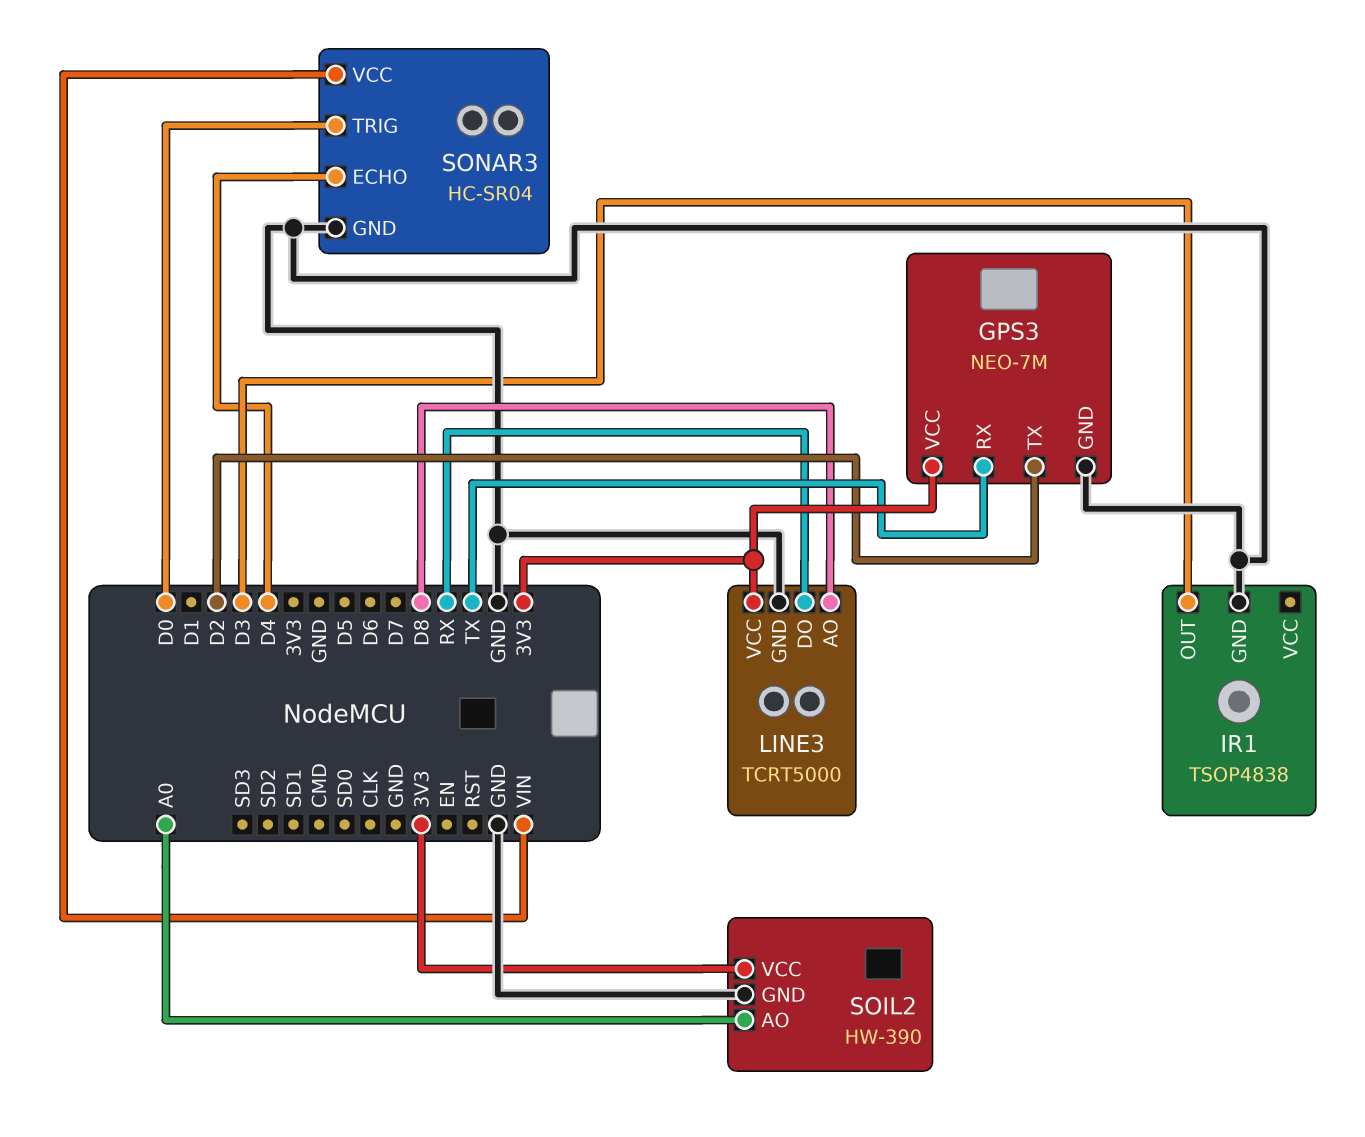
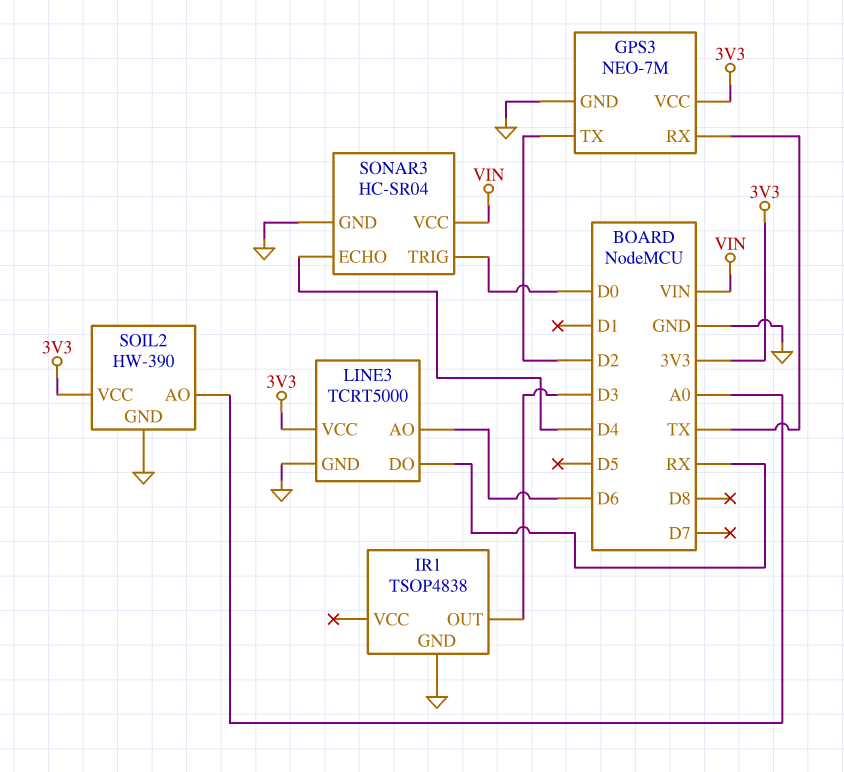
LINE3 pin AO: D8 -> D6

